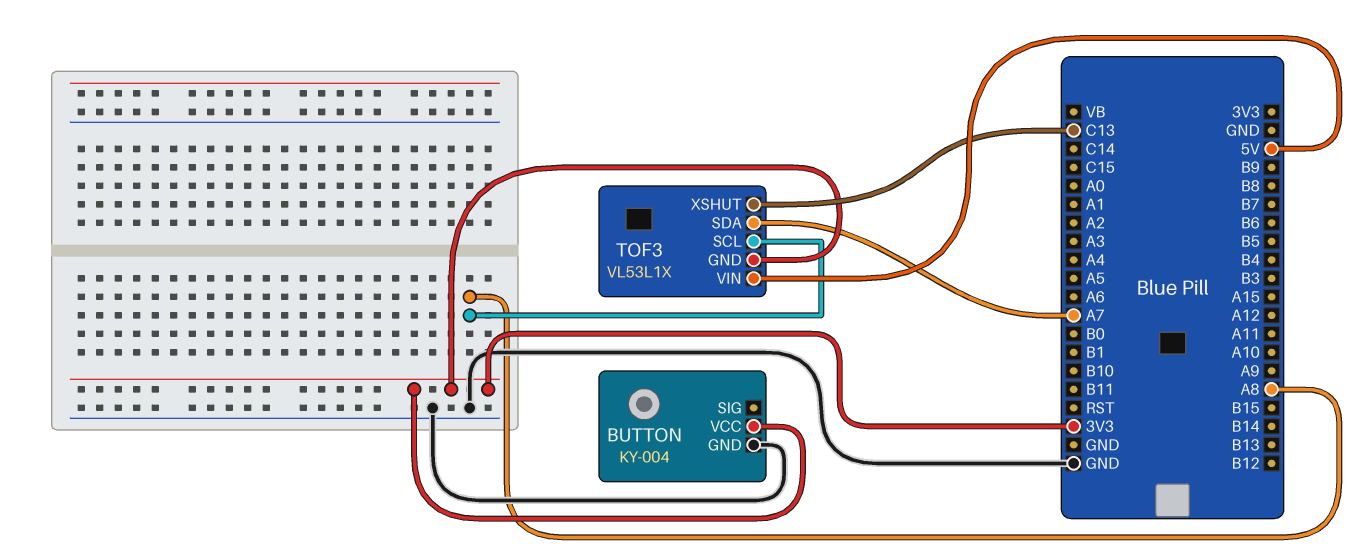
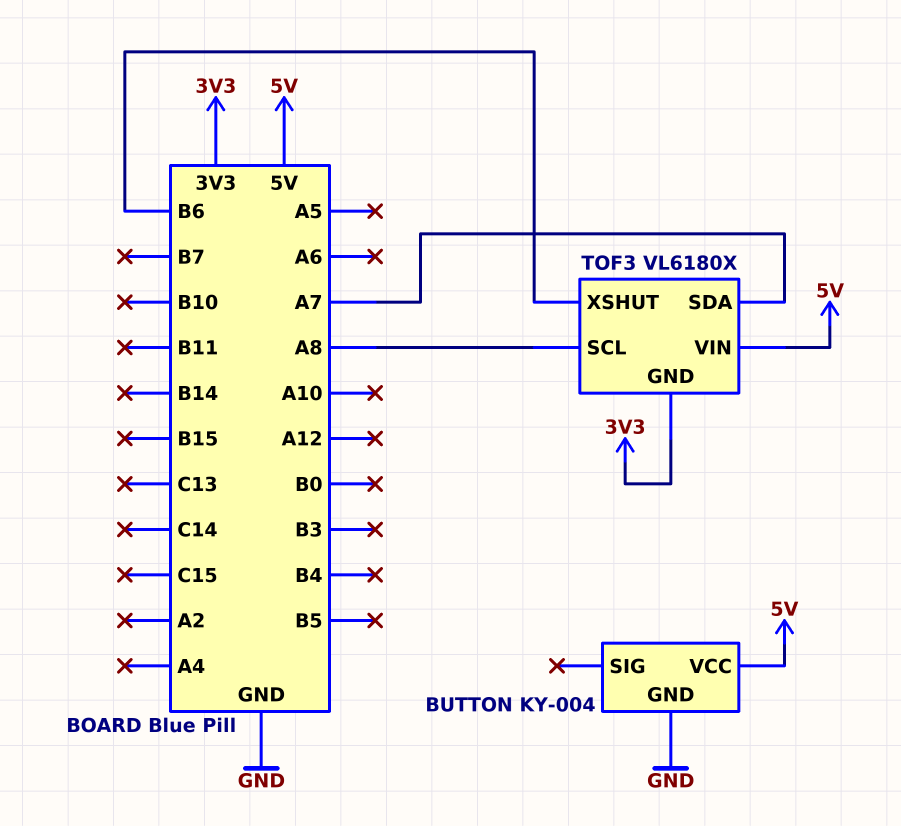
BUTTON pin VCC: 3V3 -> 5V
TOF3: VL53L1X -> VL6180X
TOF3 pin XSHUT: C13 -> B6

